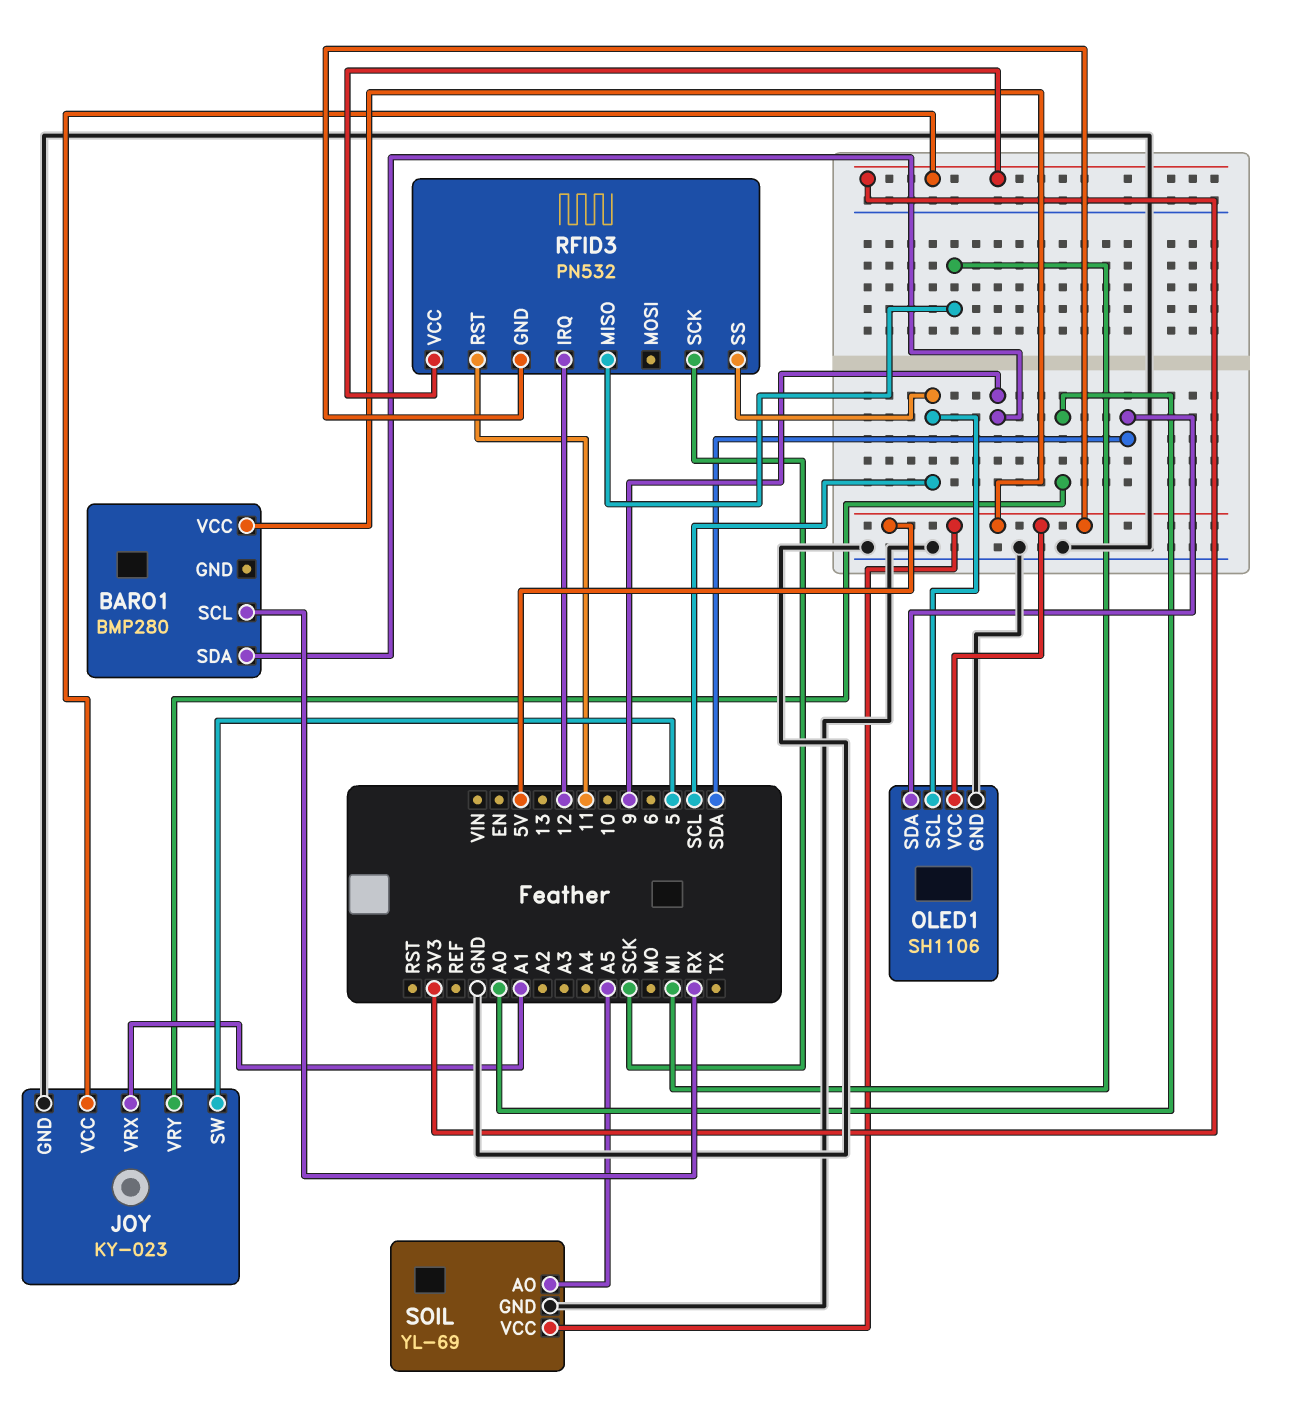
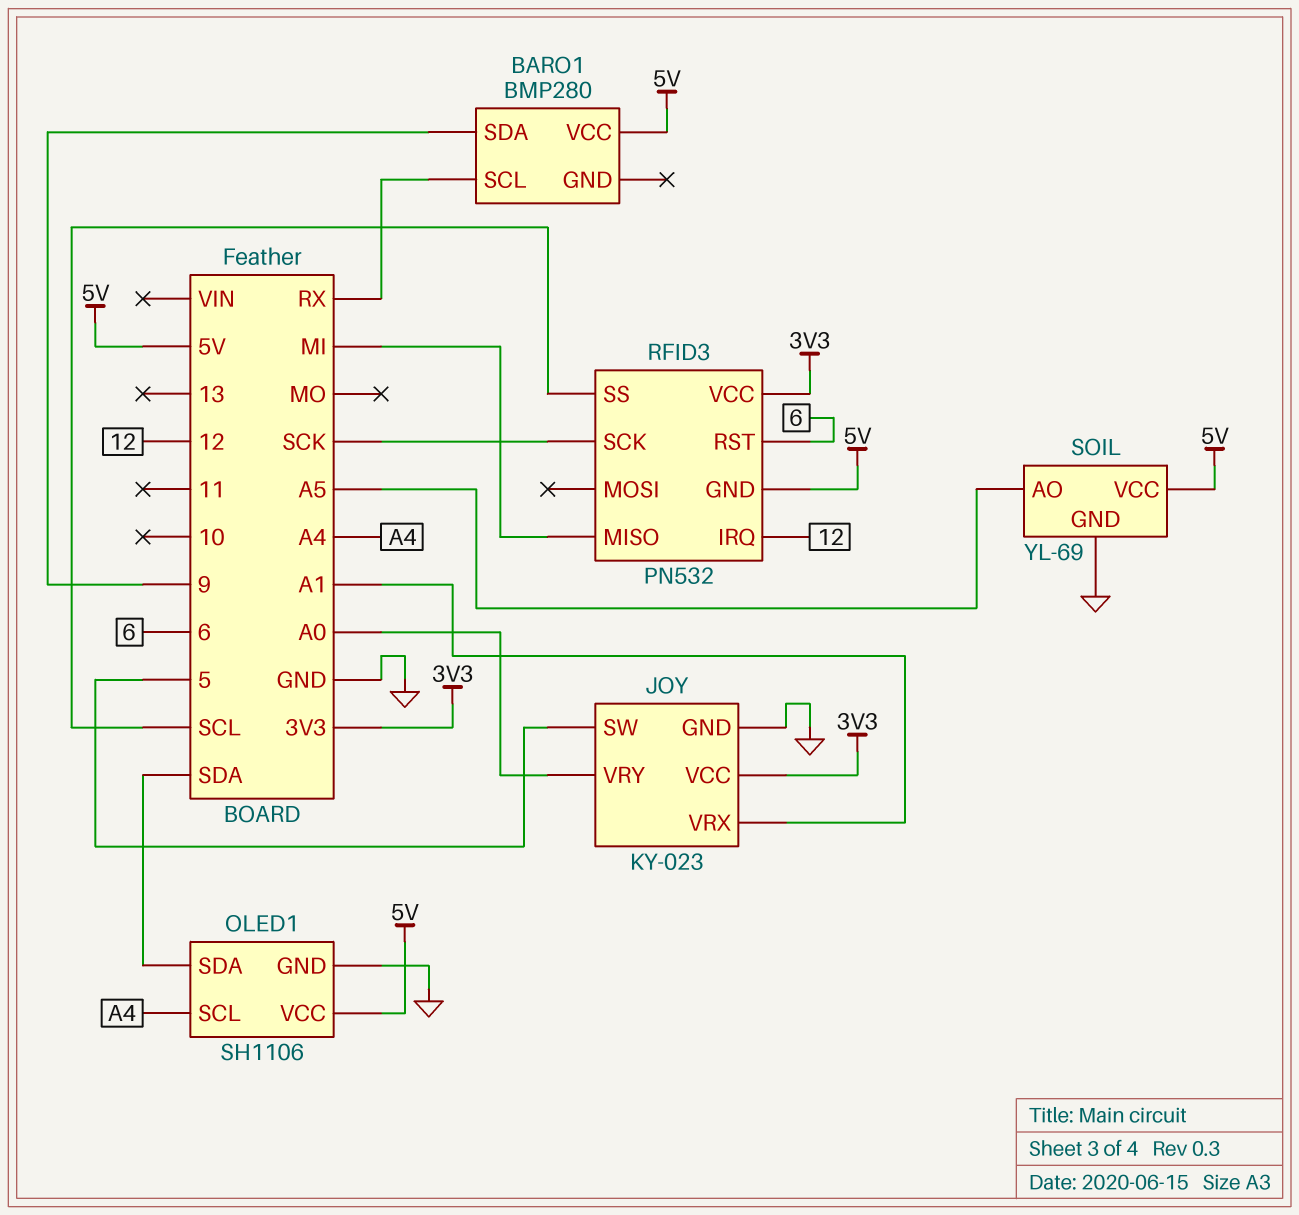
OLED1 pin SCL: SCL -> A4
RFID3 pin RST: 11 -> 6

